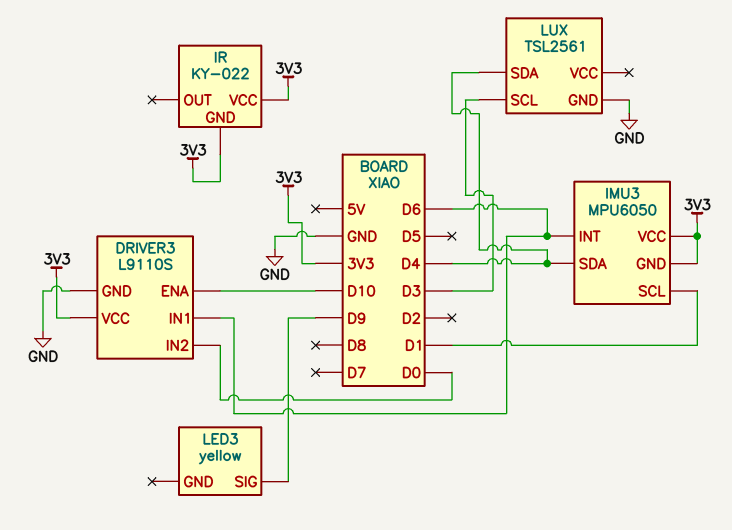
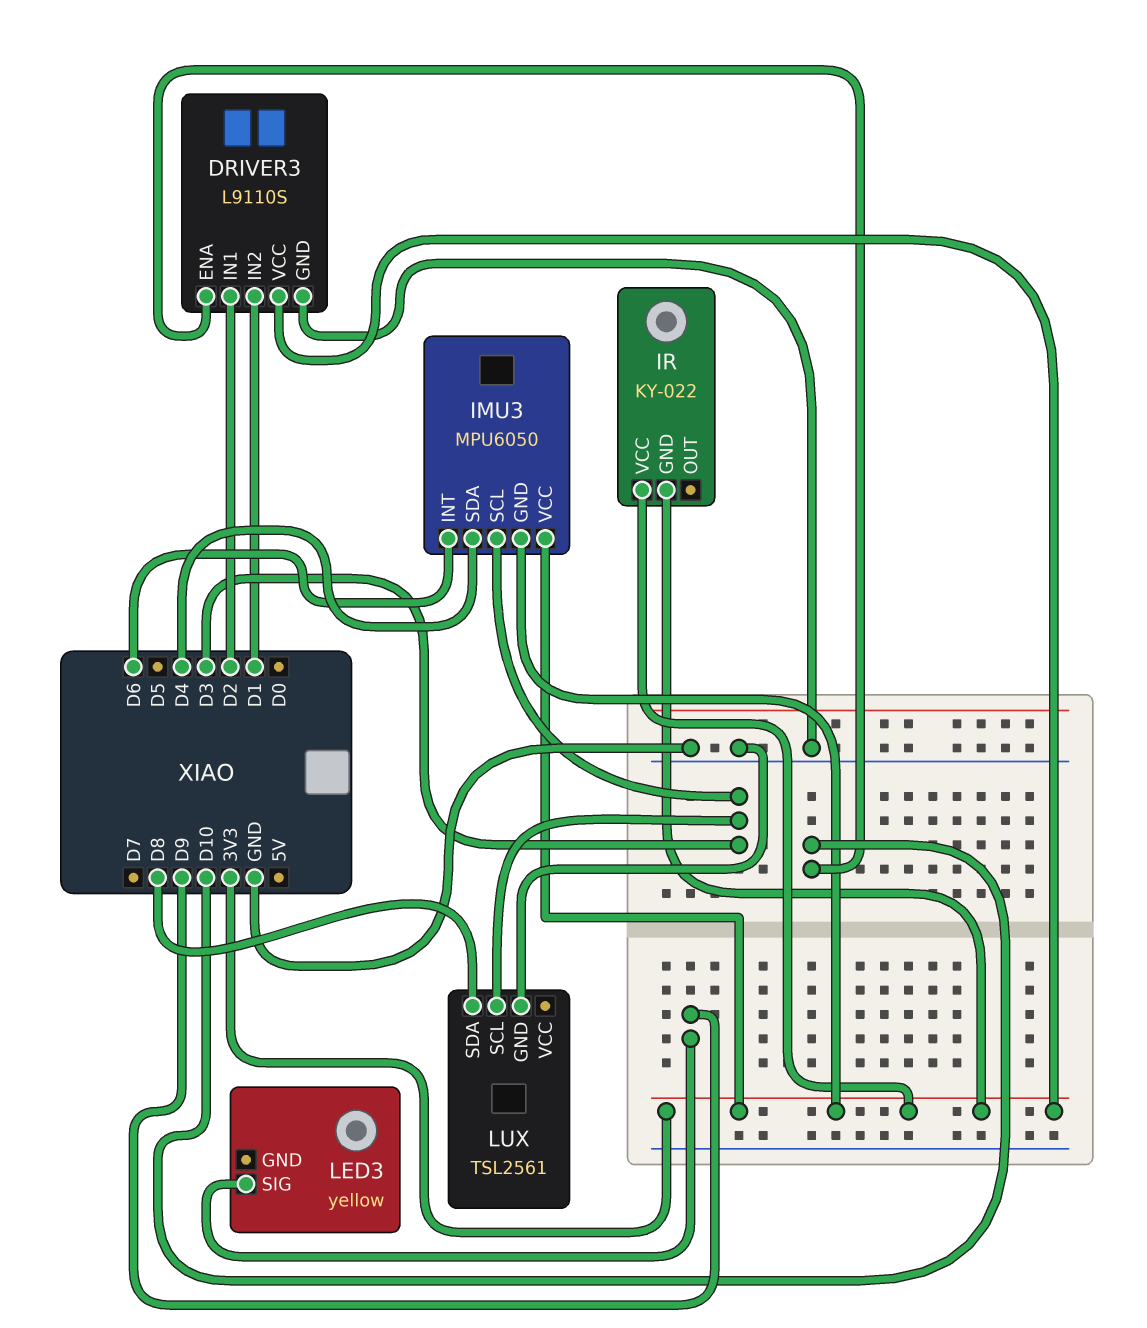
DRIVER3 pin IN1: D6 -> D2
DRIVER3 pin IN2: D0 -> D1
IMU3 pin SCL: D1 -> D3
LUX pin SDA: D4 -> D8

